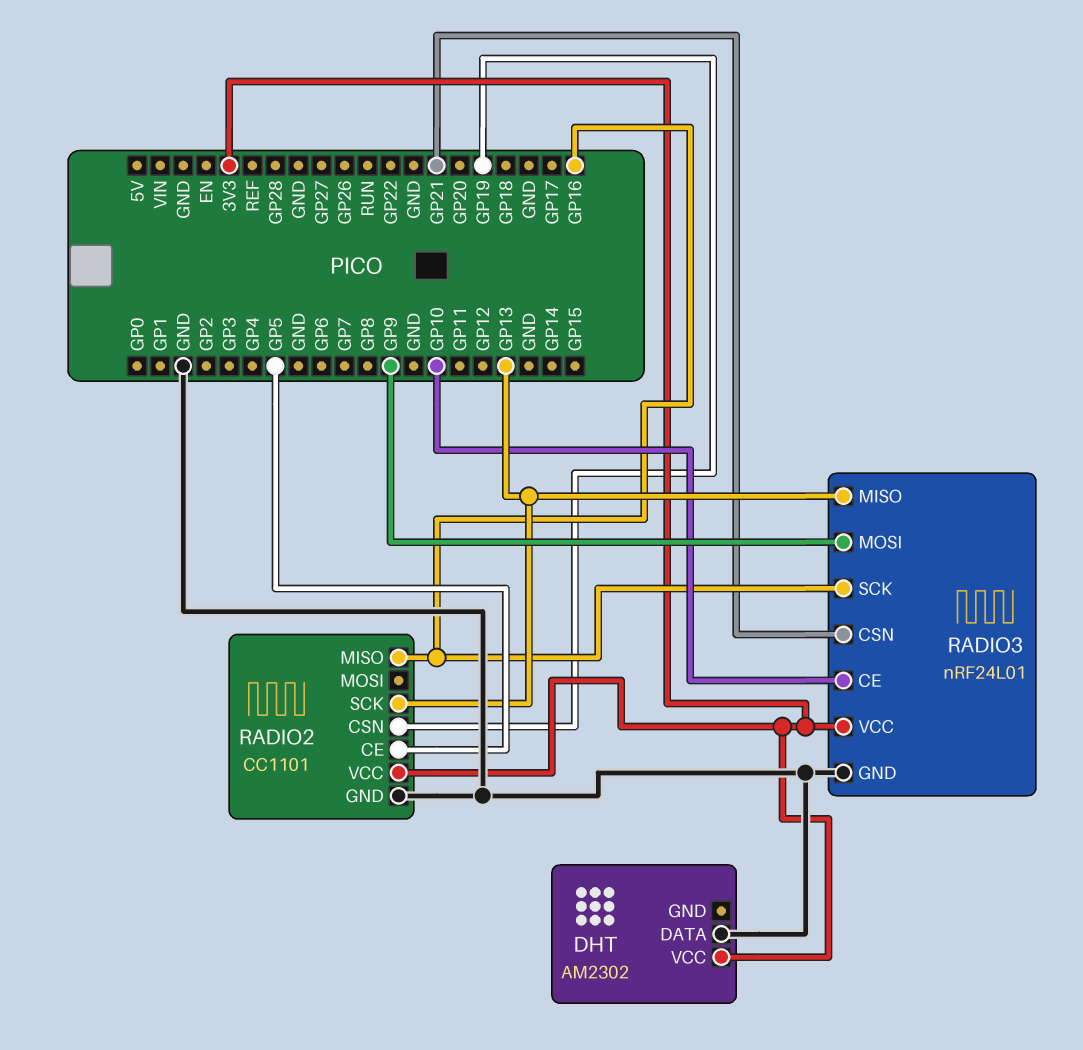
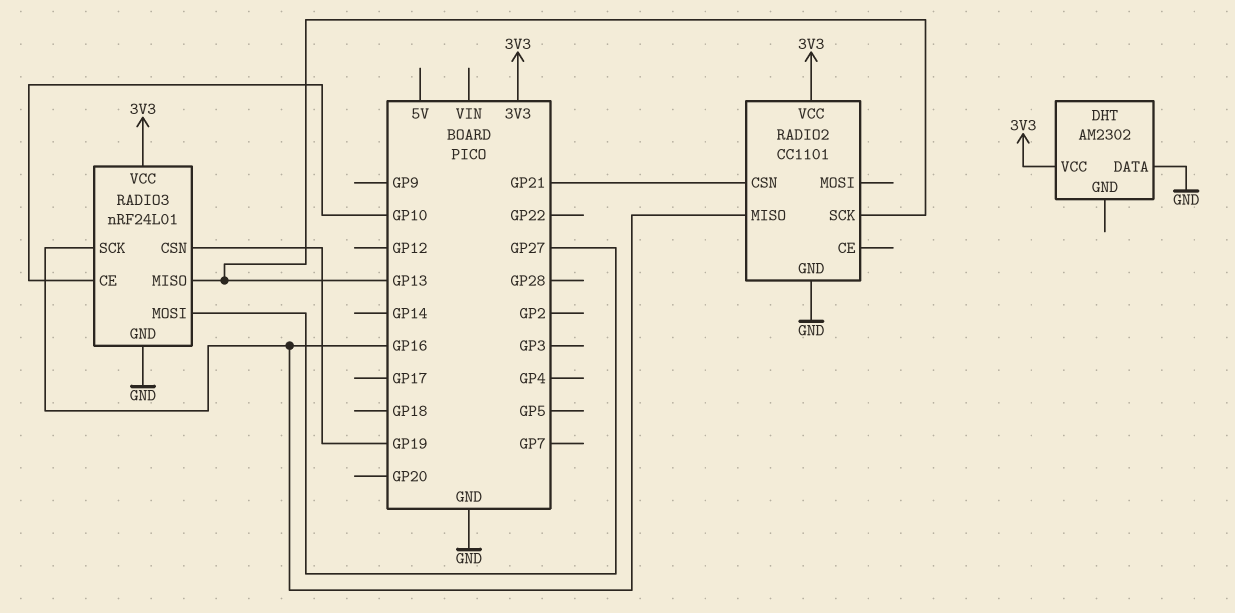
RADIO2 pin CE: GP5 -> none
RADIO2 pin CSN: GP19 -> GP21
RADIO3 pin CSN: GP21 -> GP19
RADIO3 pin MOSI: GP9 -> GP27

